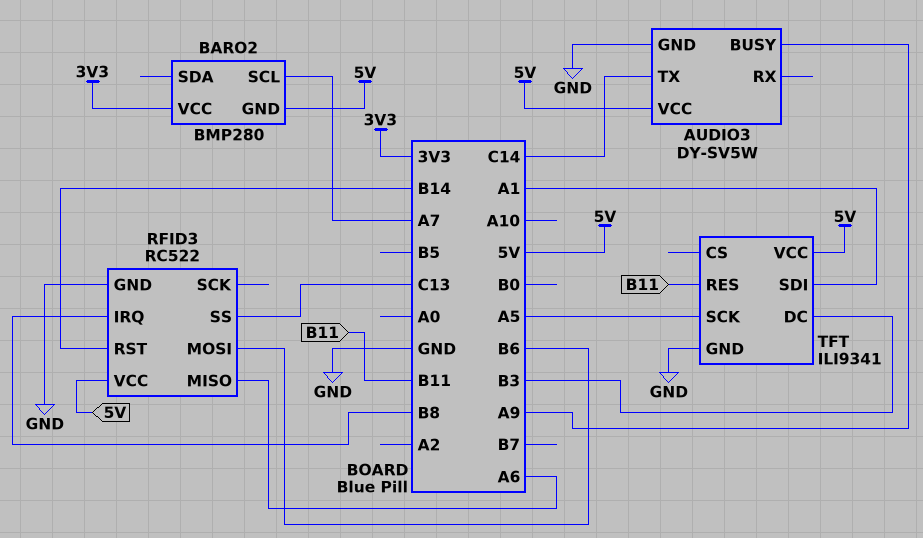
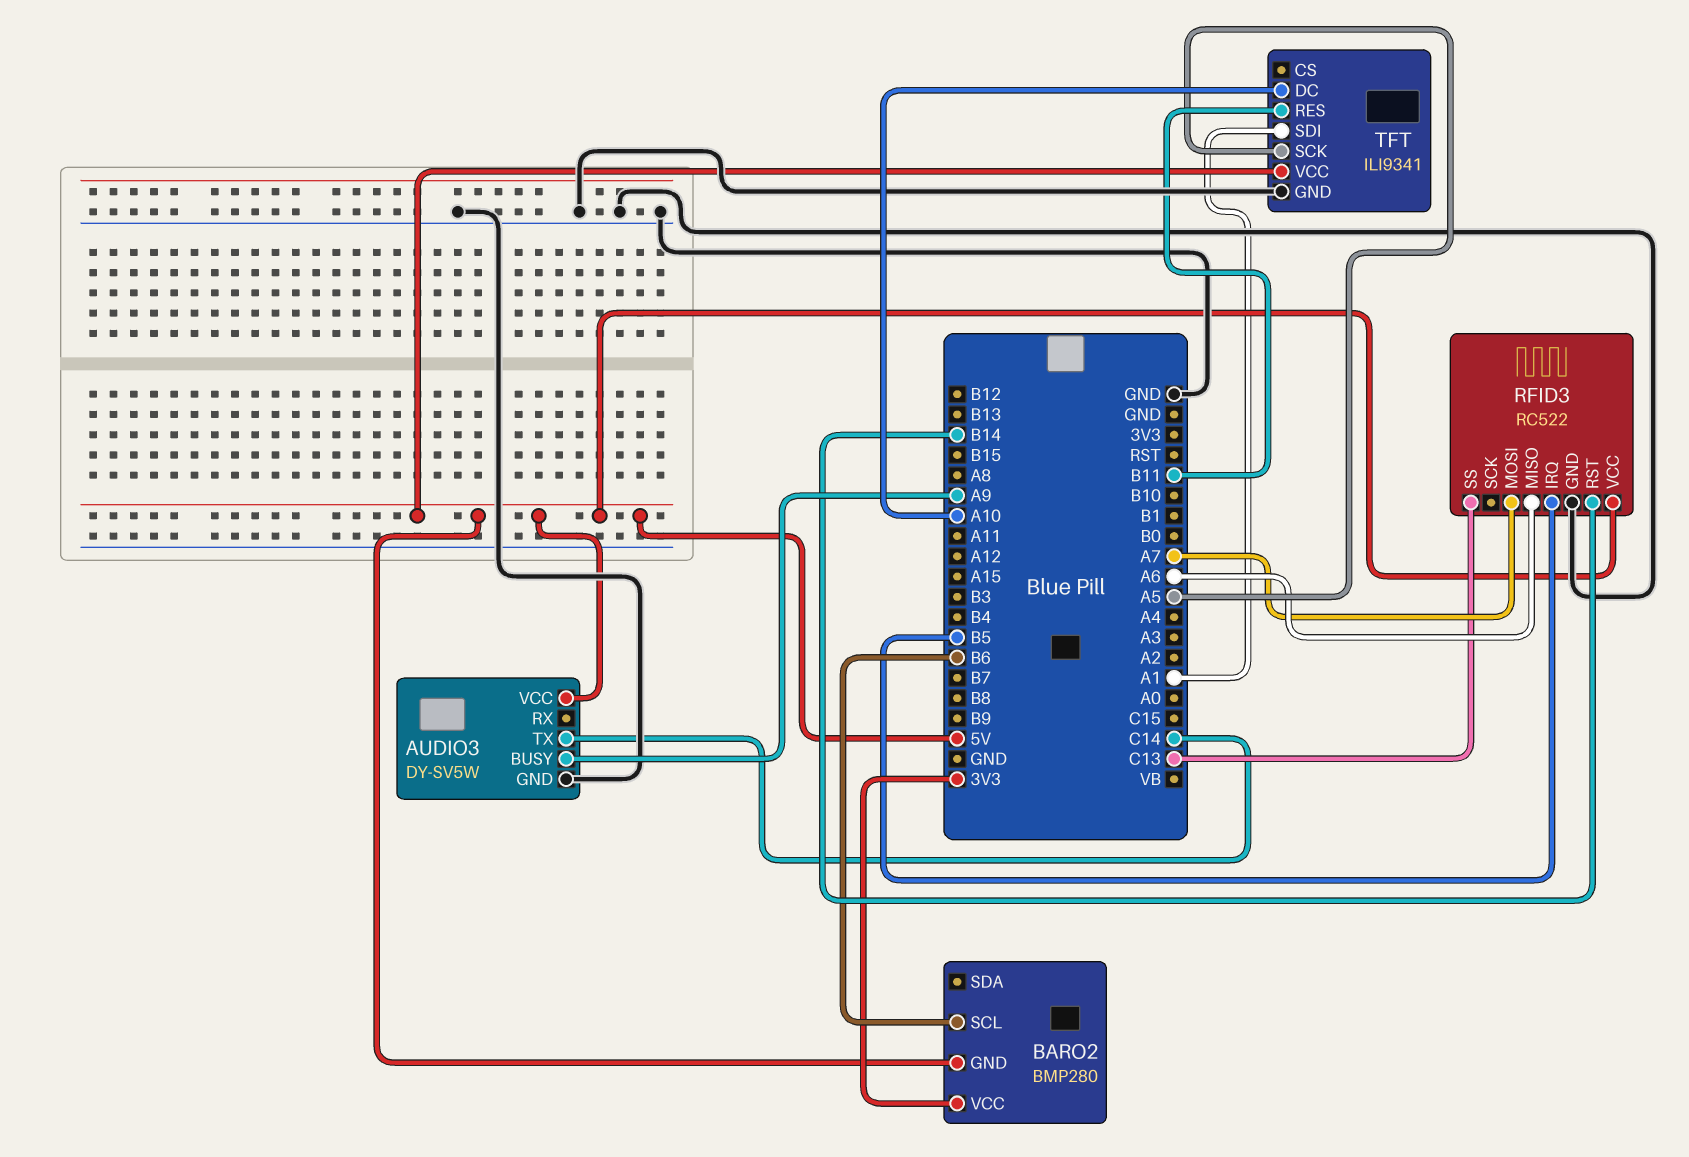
BARO2 pin SCL: A7 -> B6
RFID3 pin IRQ: B8 -> B5
RFID3 pin MOSI: B6 -> A7
TFT pin DC: B3 -> A10

